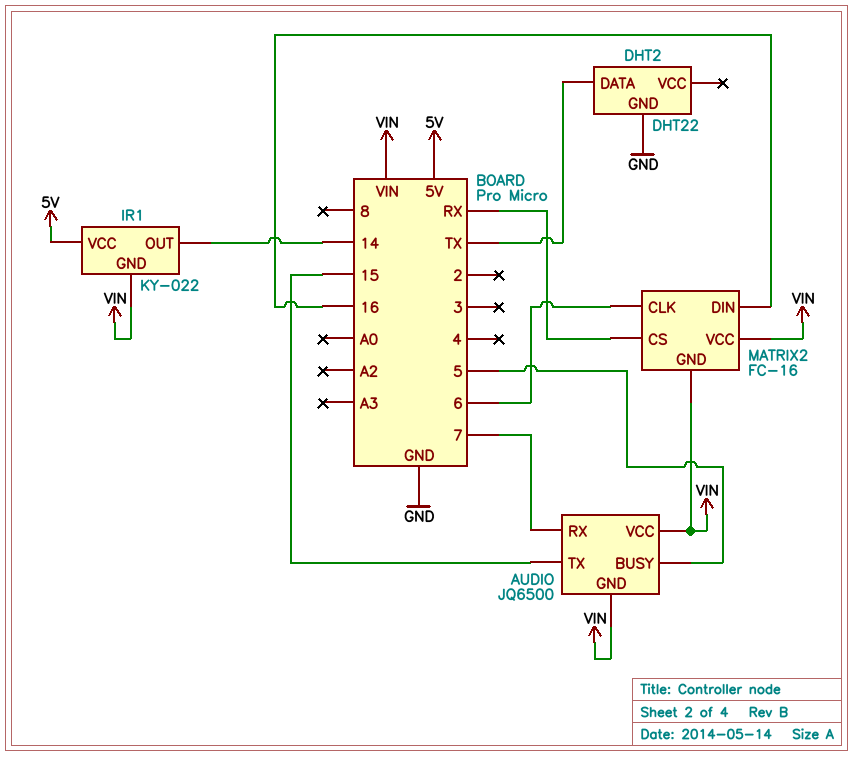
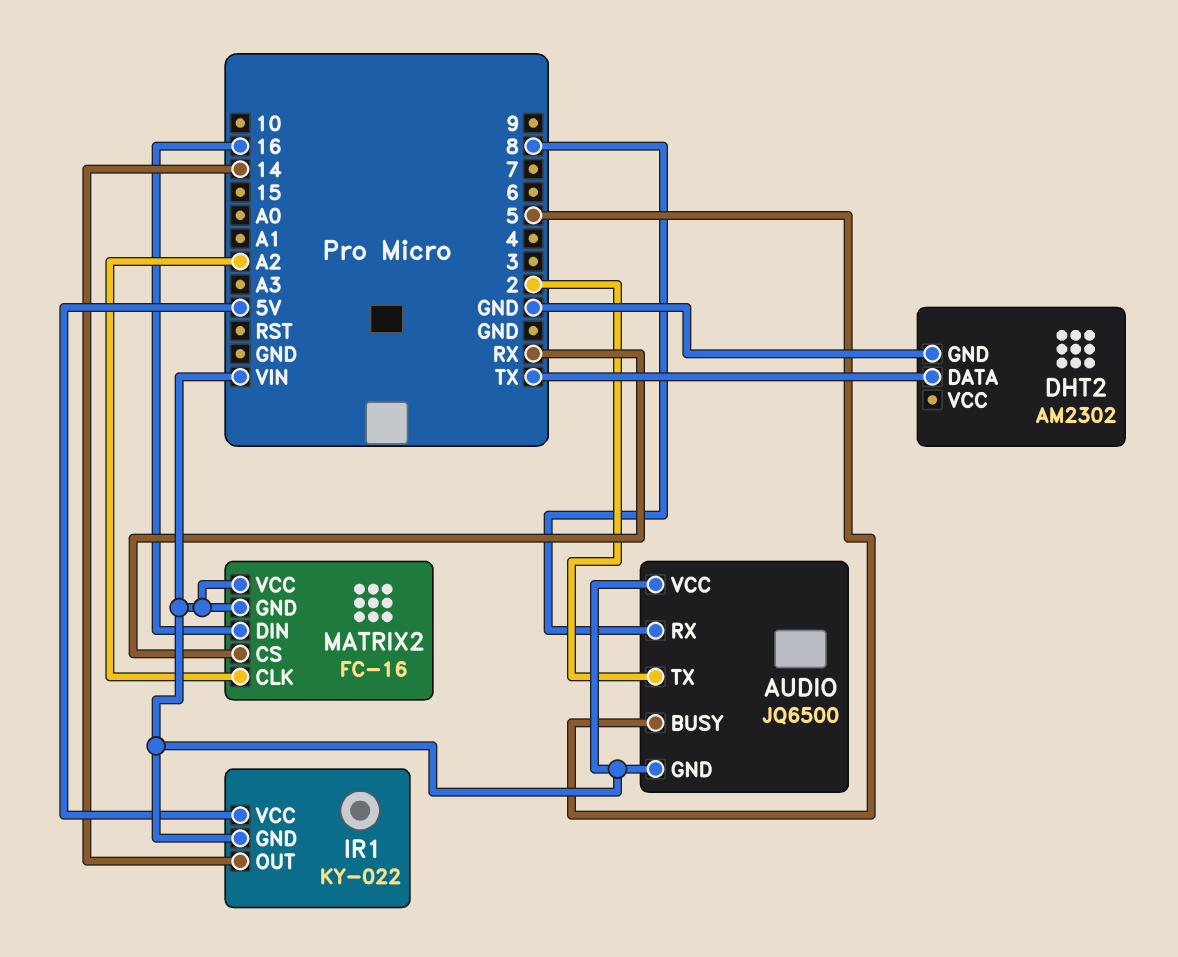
AUDIO pin RX: 7 -> 8
AUDIO pin TX: 15 -> 2
DHT2: DHT22 -> AM2302
MATRIX2 pin CLK: 6 -> A2

